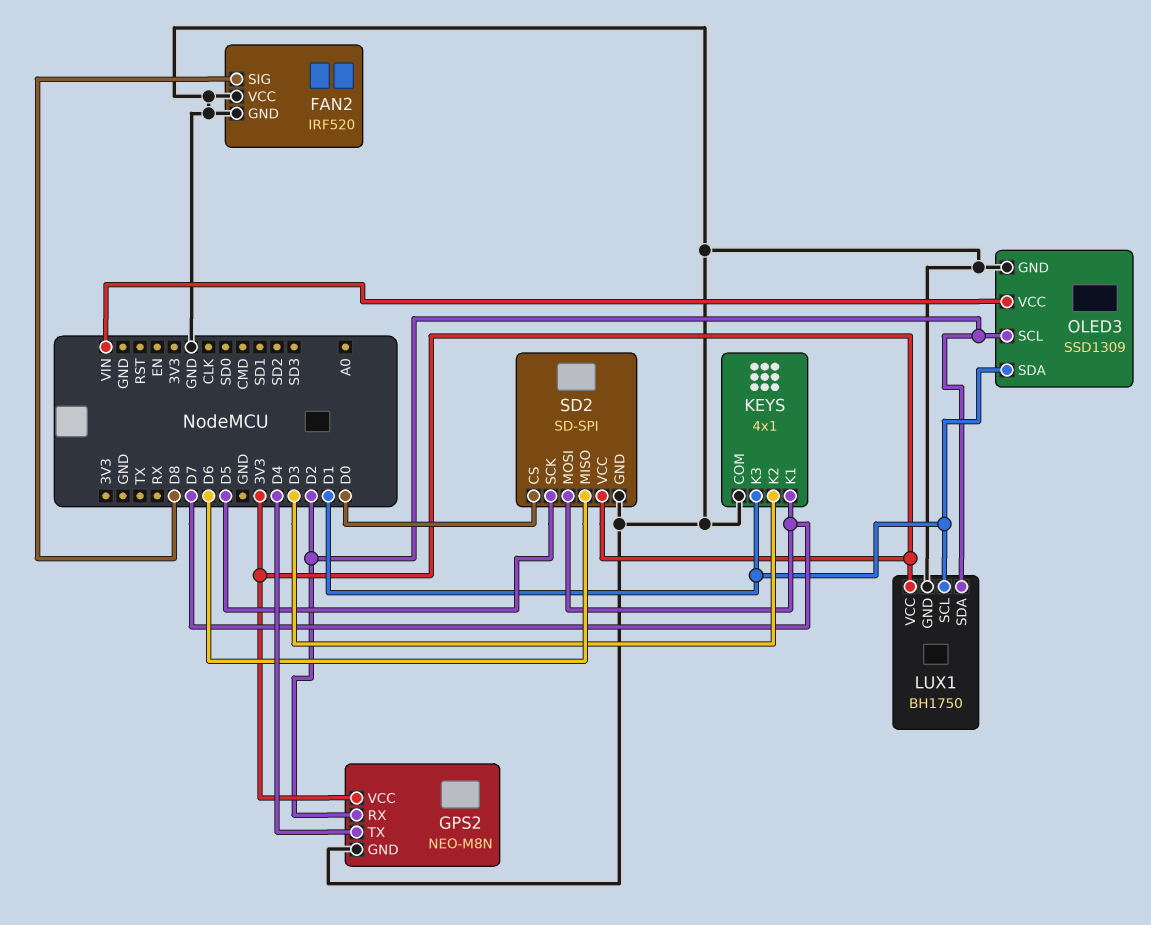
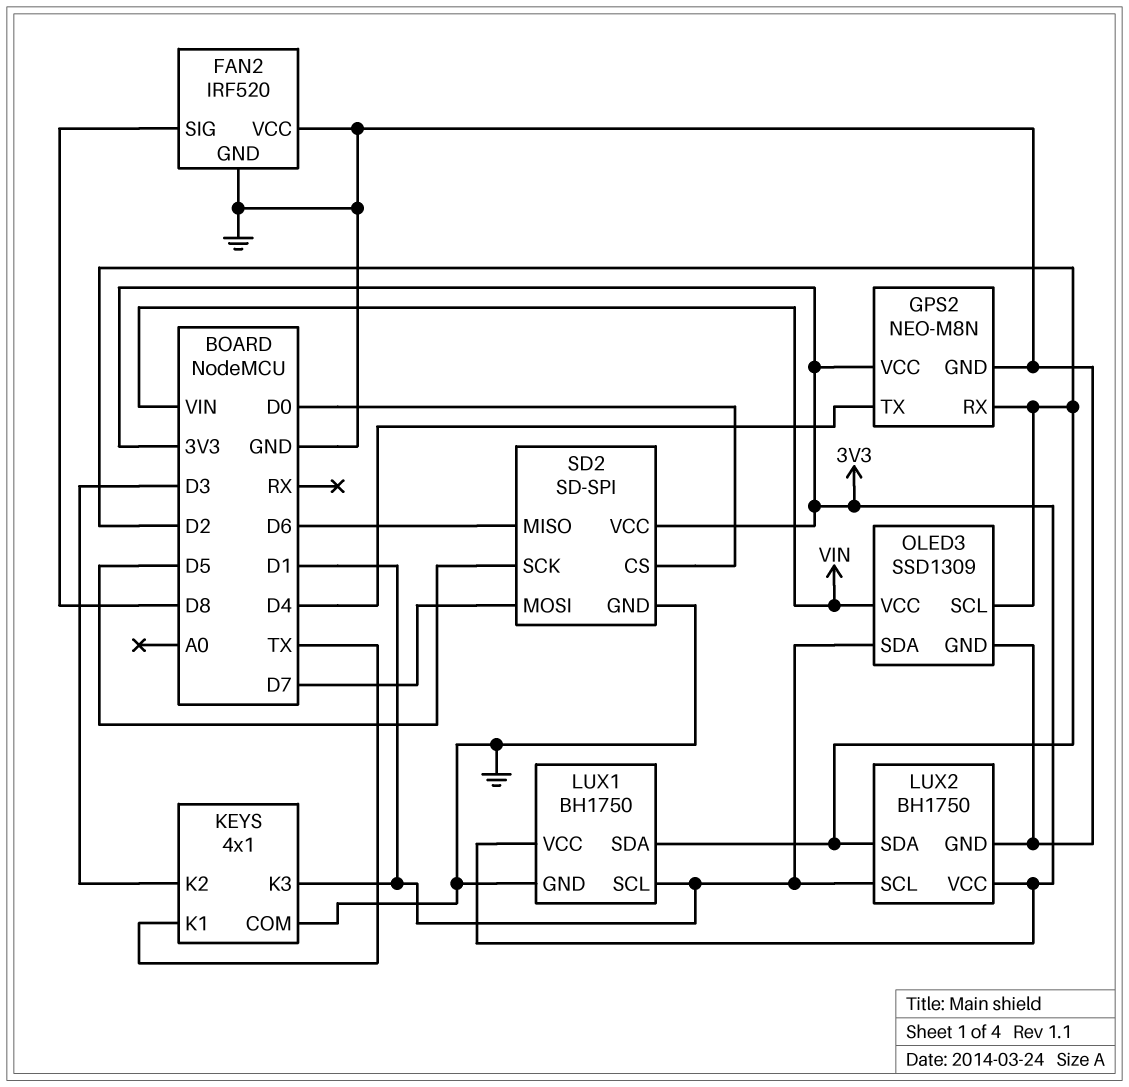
KEYS pin K1: D7 -> TX
LUX2: none -> BH1750
LUX2 pin GND: none -> GND
LUX2 pin SCL: none -> D1
LUX2 pin SDA: none -> D2
LUX2 pin VCC: none -> 3V3

